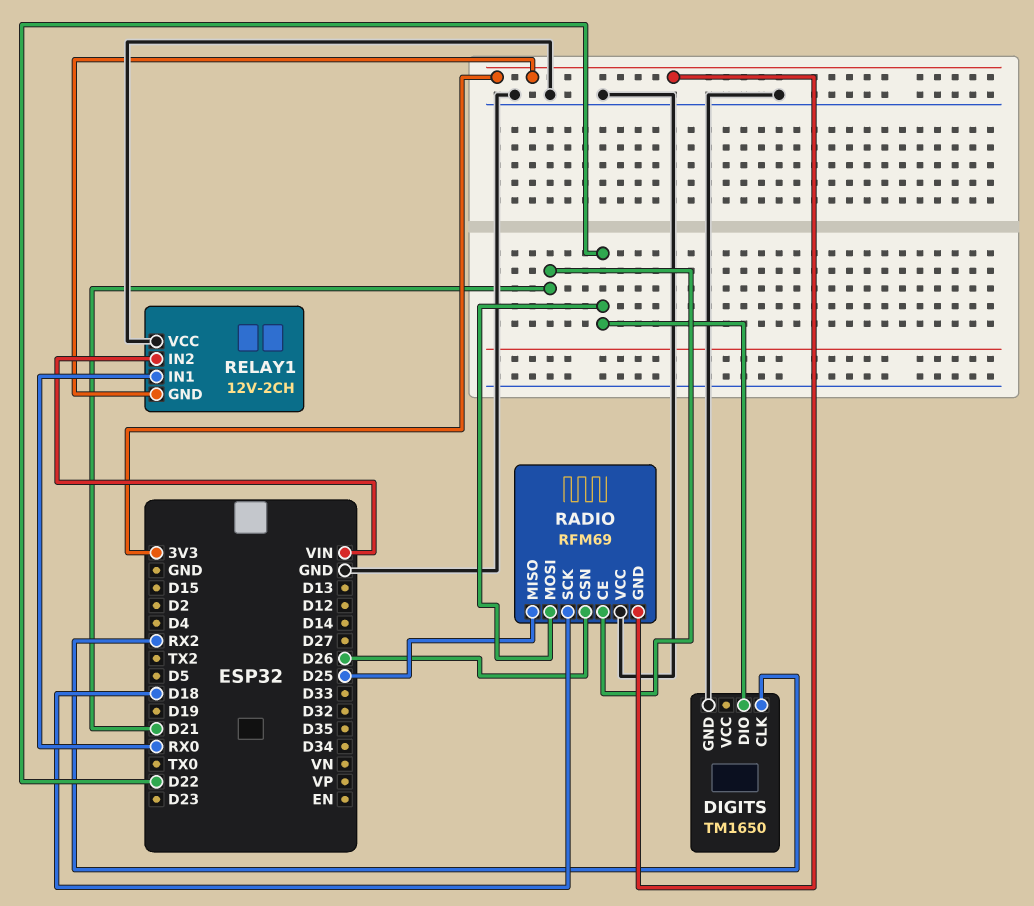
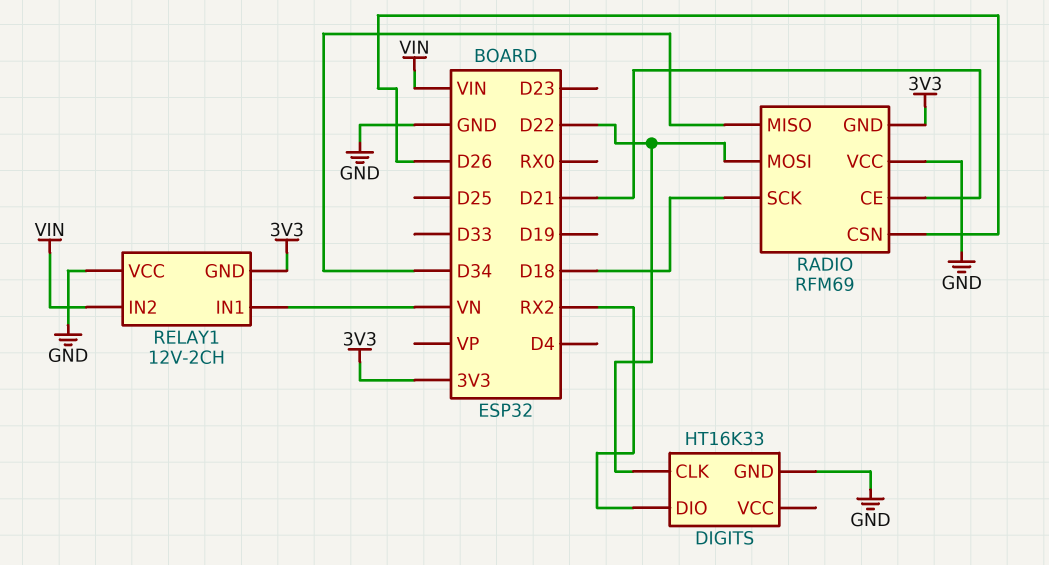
DIGITS: TM1650 -> HT16K33
DIGITS pin CLK: RX2 -> D22
DIGITS pin DIO: D22 -> RX2
RADIO pin MISO: D25 -> D34
RELAY1 pin IN1: RX0 -> VN

